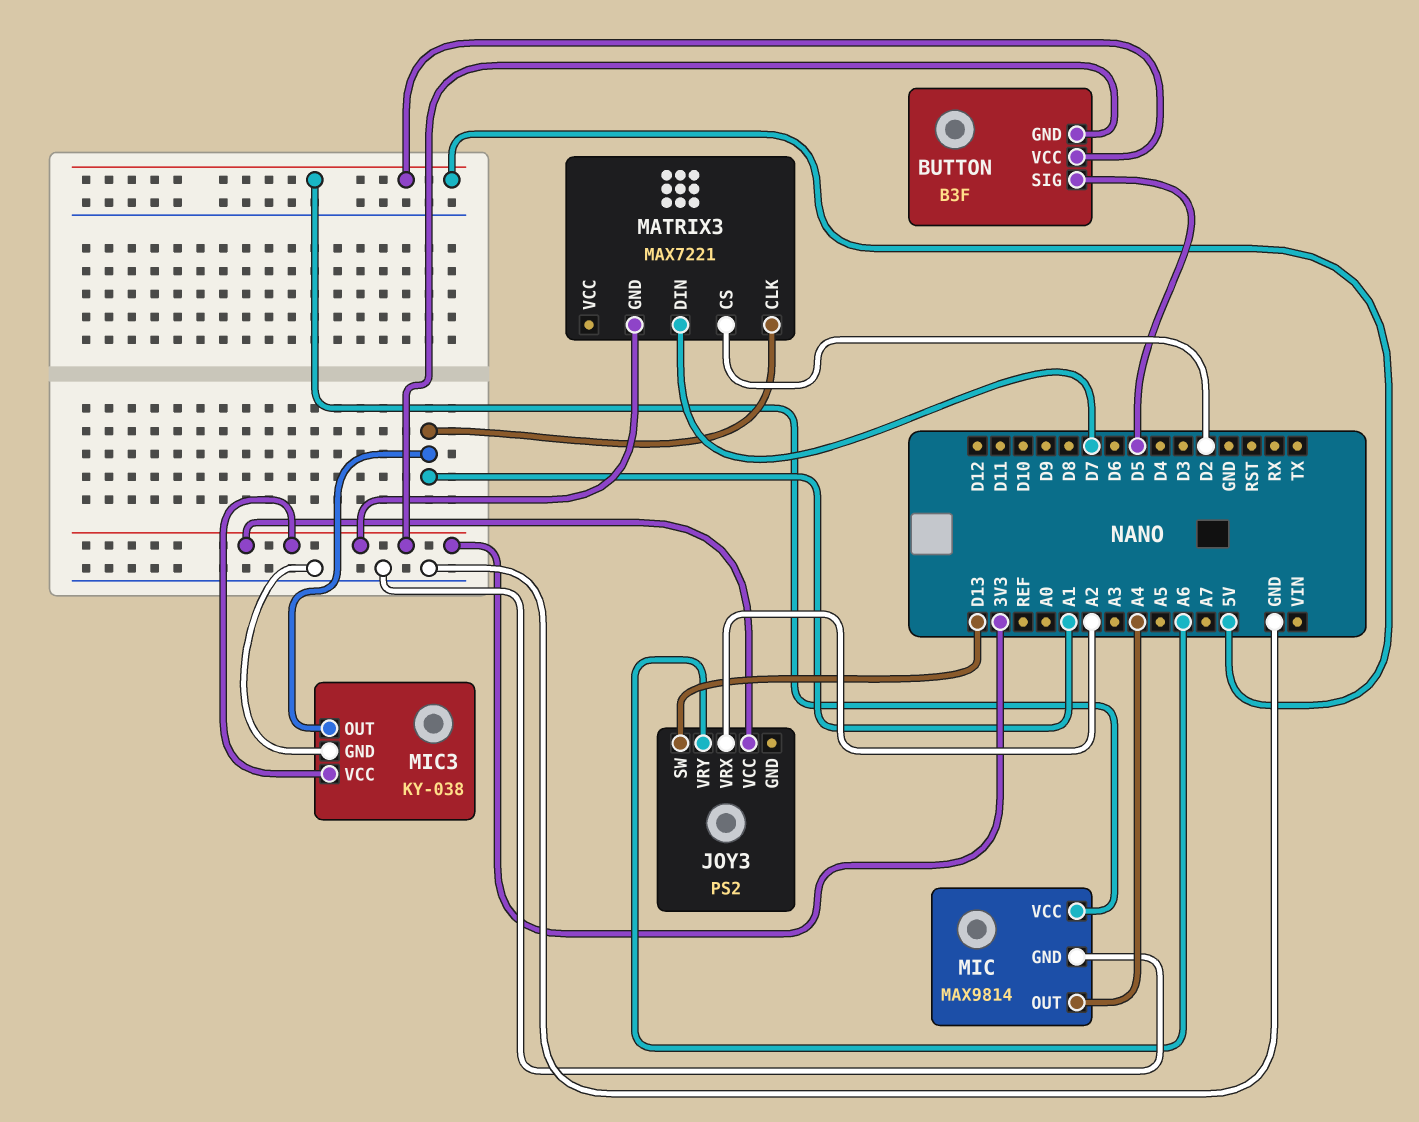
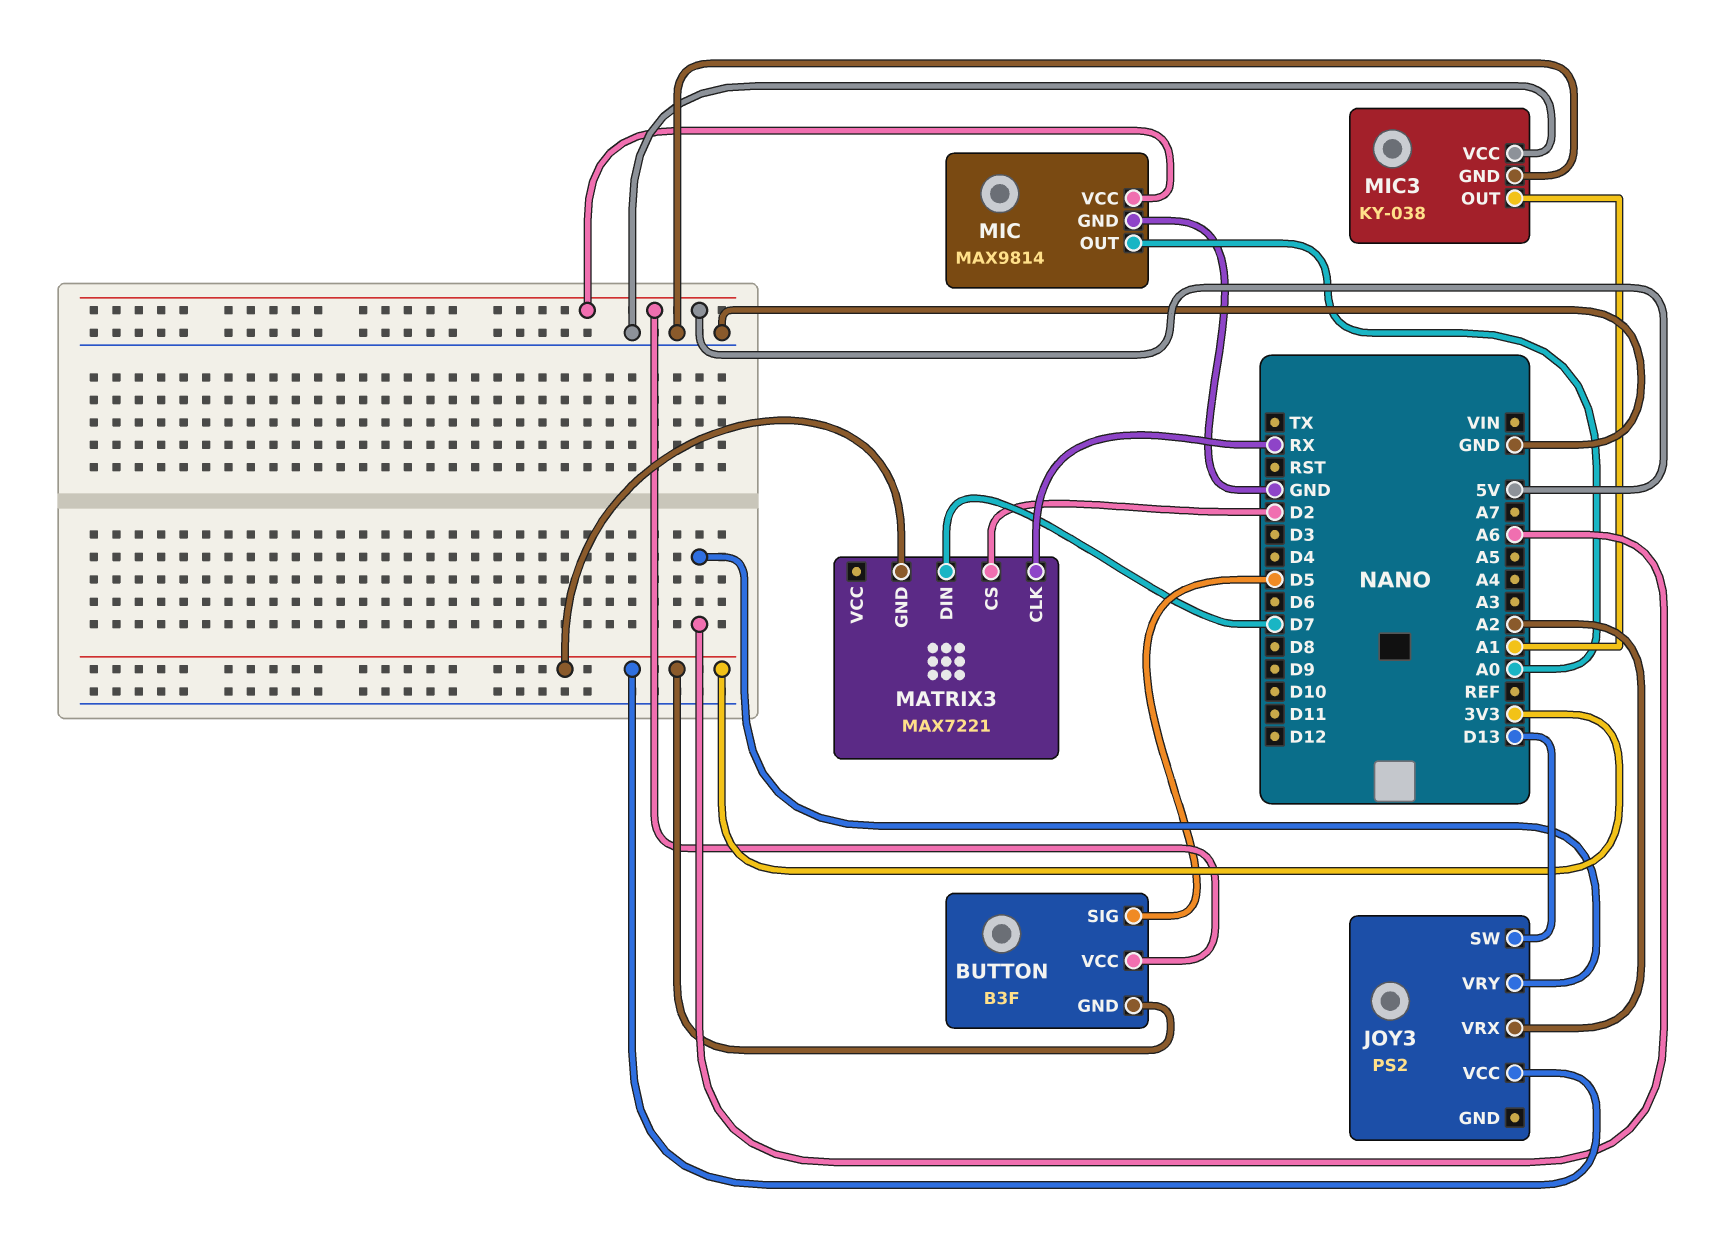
MATRIX3 pin CLK: A1 -> RX
MIC pin OUT: A4 -> A0
MIC3 pin VCC: 3V3 -> GND

